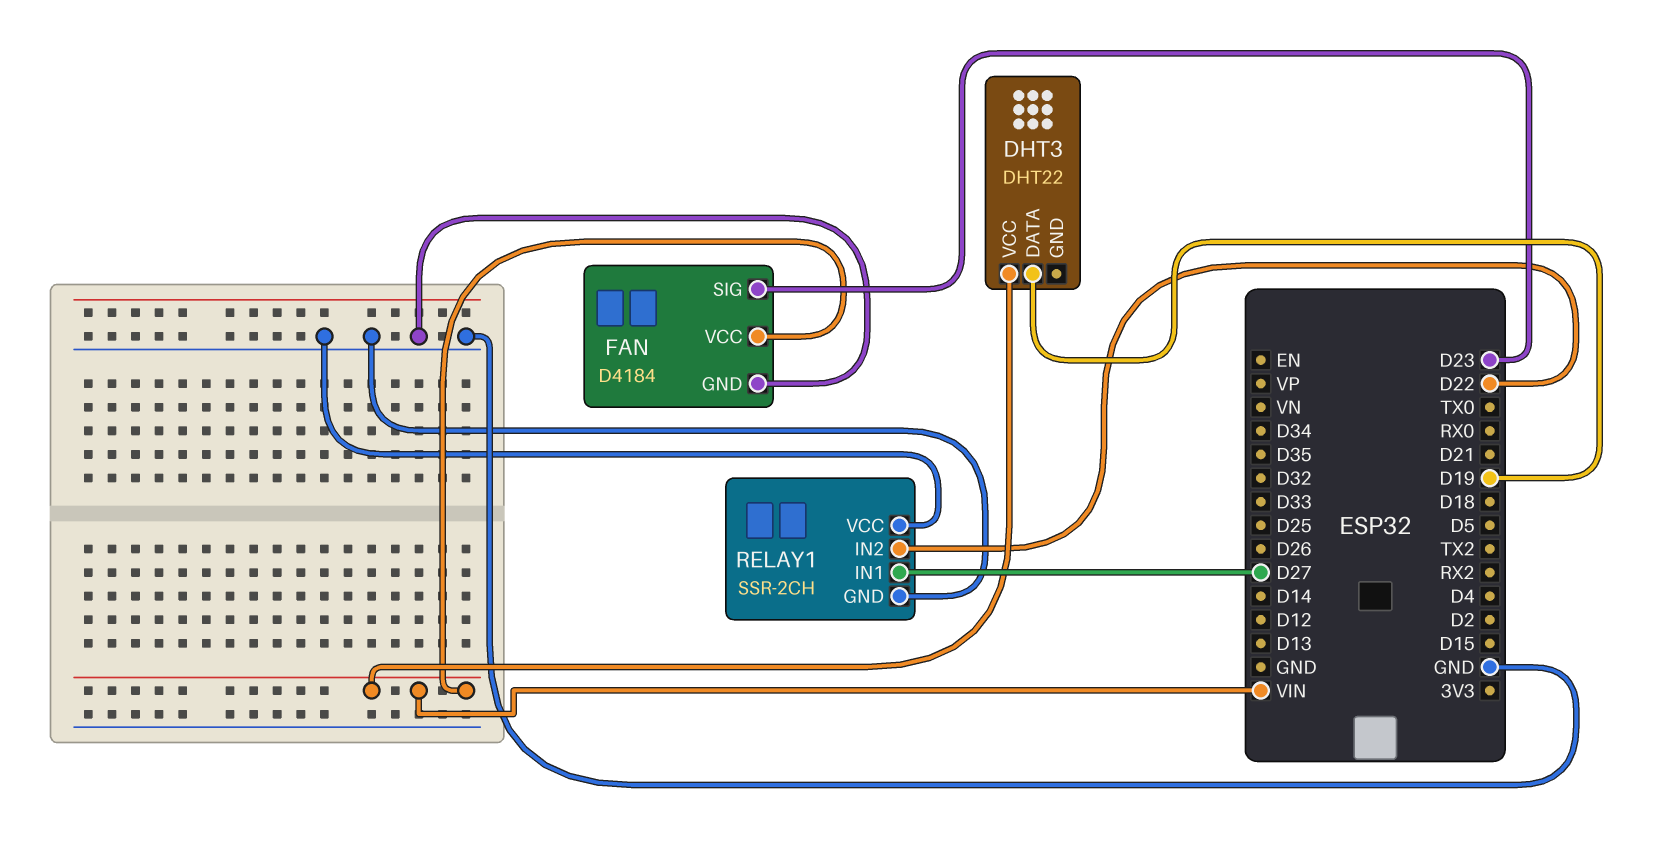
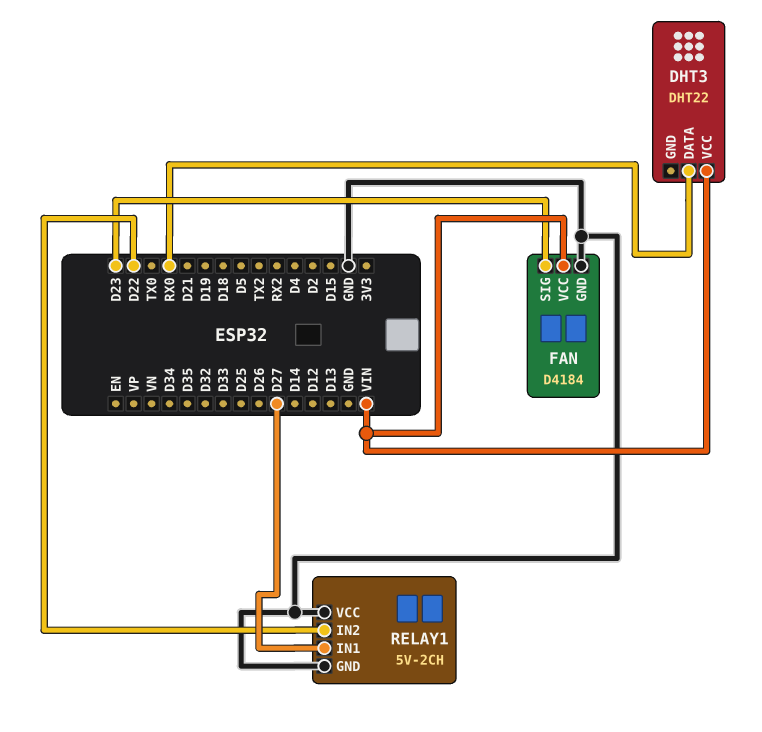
DHT3 pin DATA: D19 -> RX0
RELAY1: SSR-2CH -> 5V-2CH

